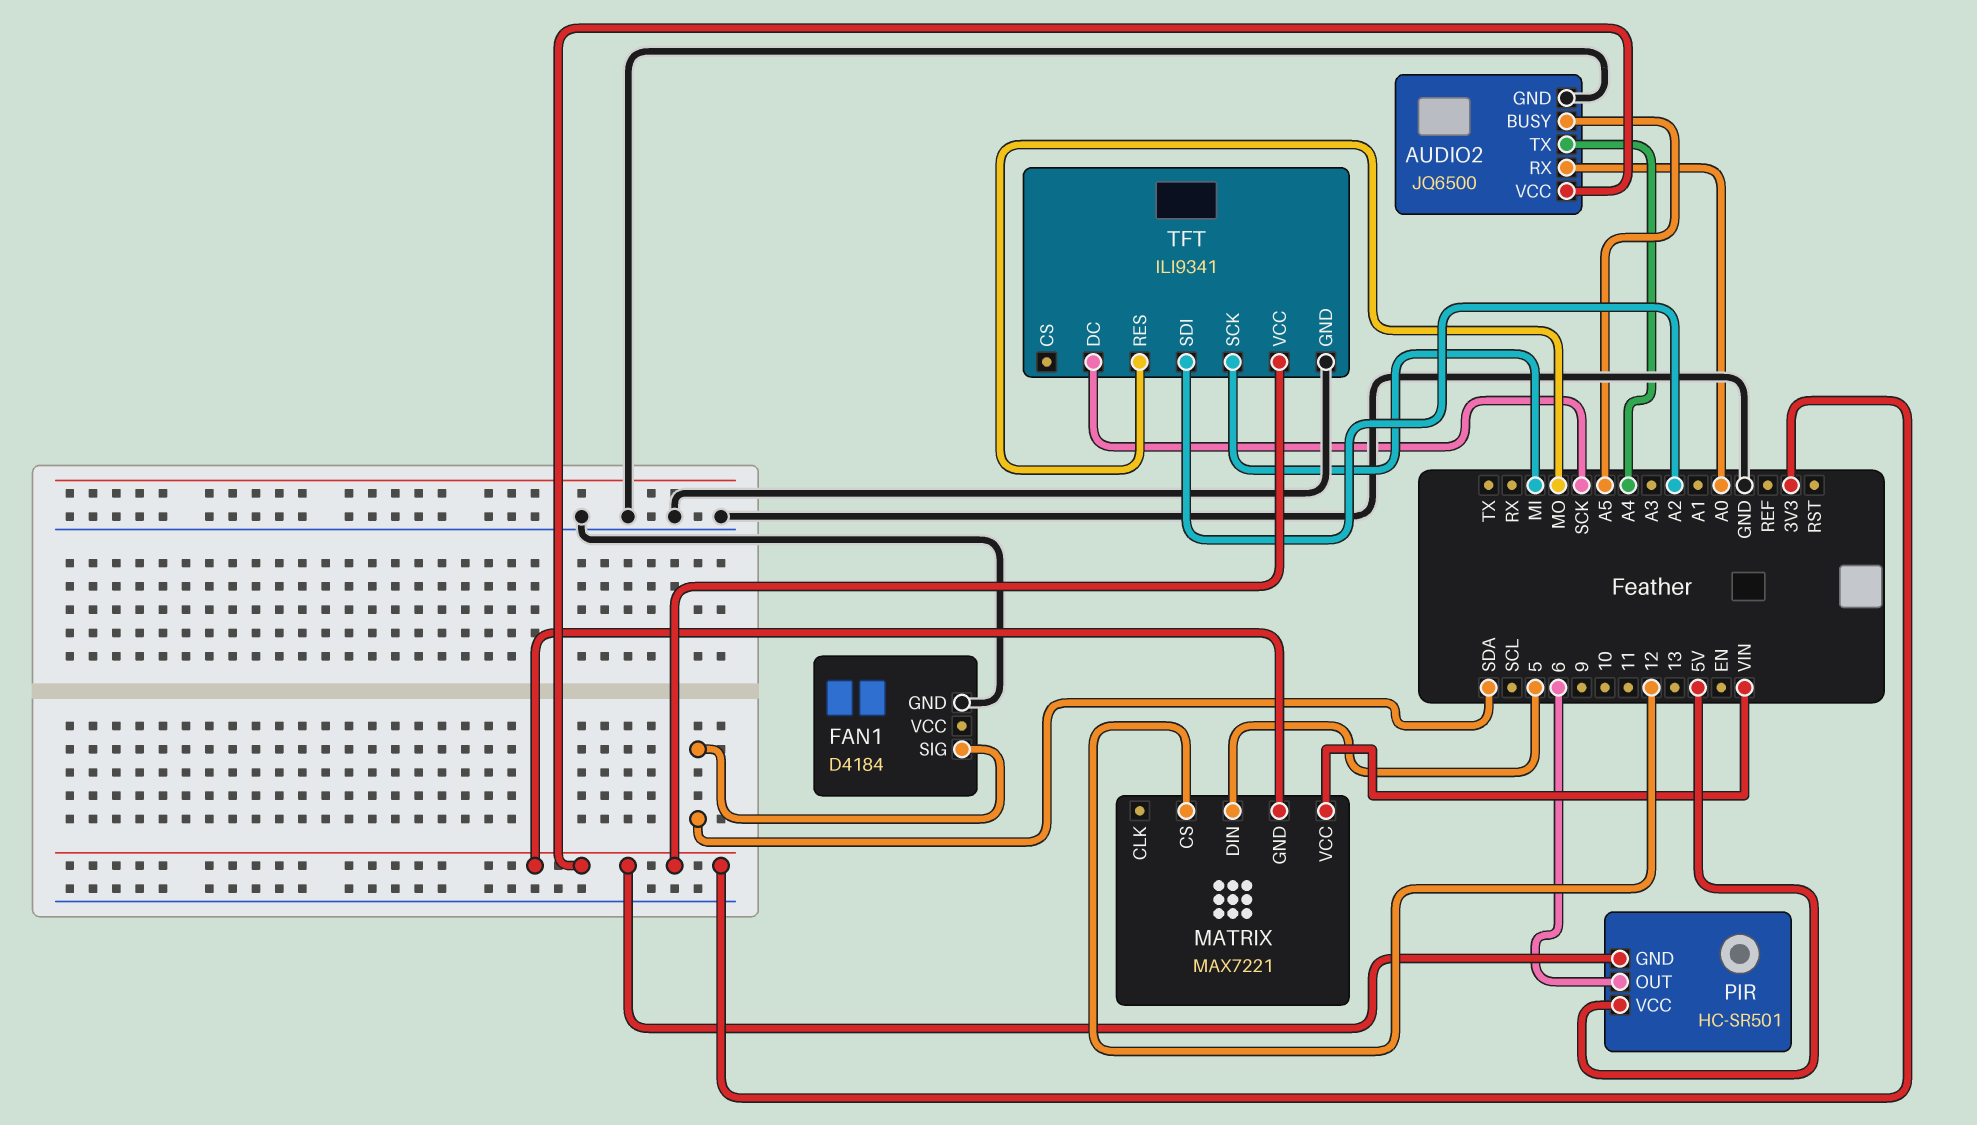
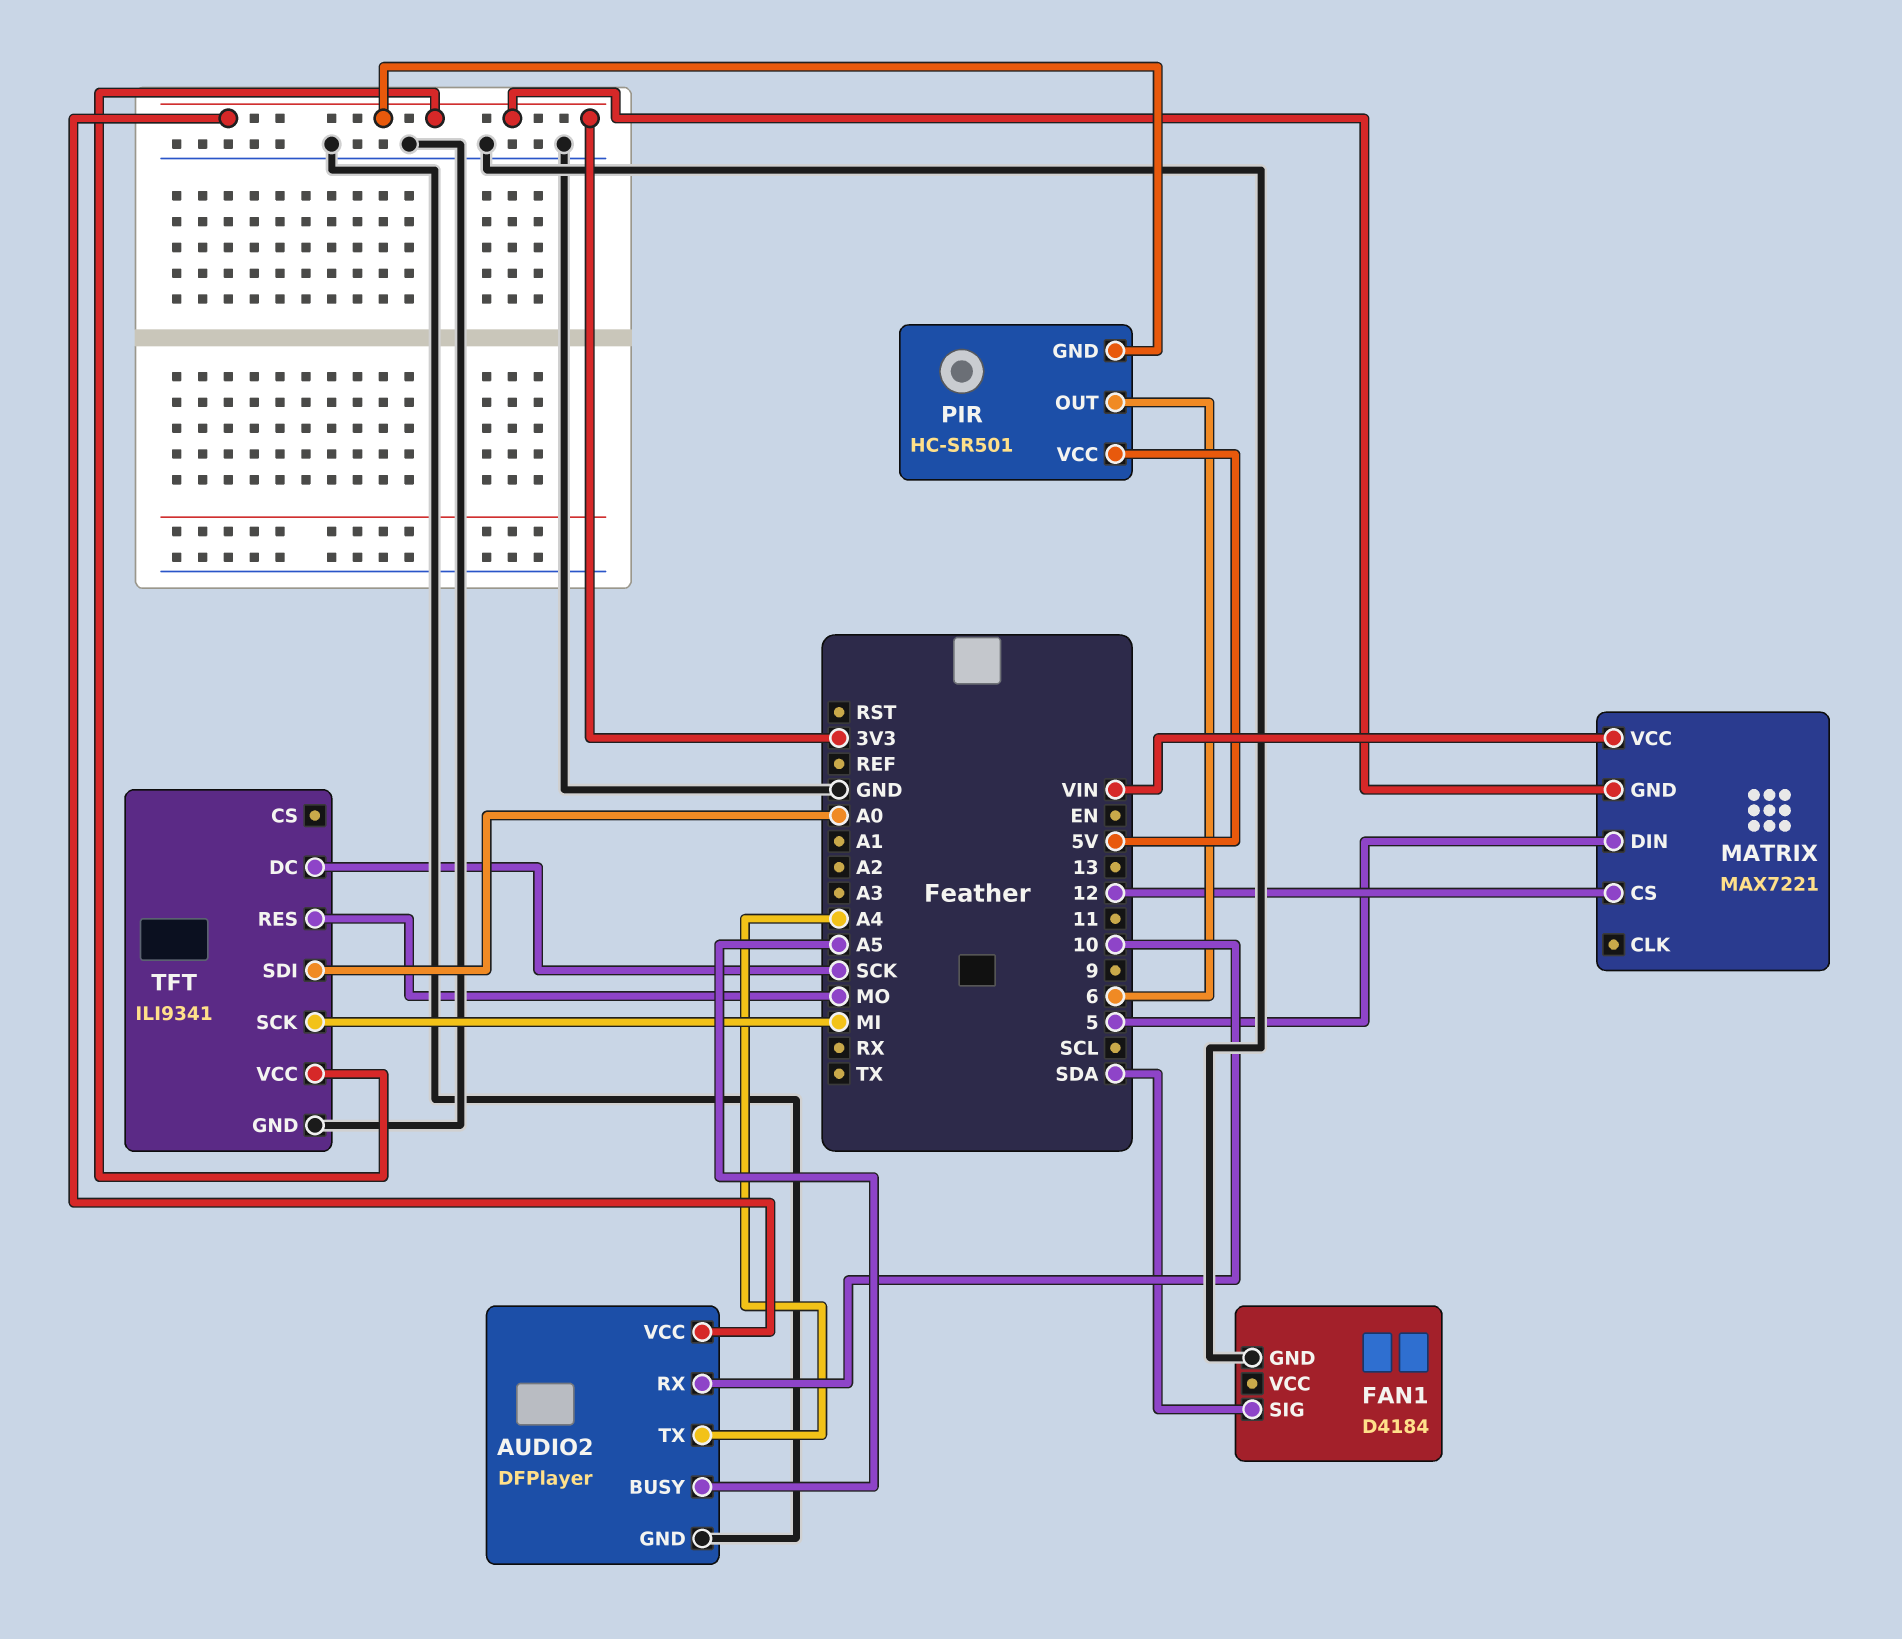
AUDIO2: JQ6500 -> DFPlayer
AUDIO2 pin RX: A0 -> 10
TFT pin SDI: A2 -> A0

